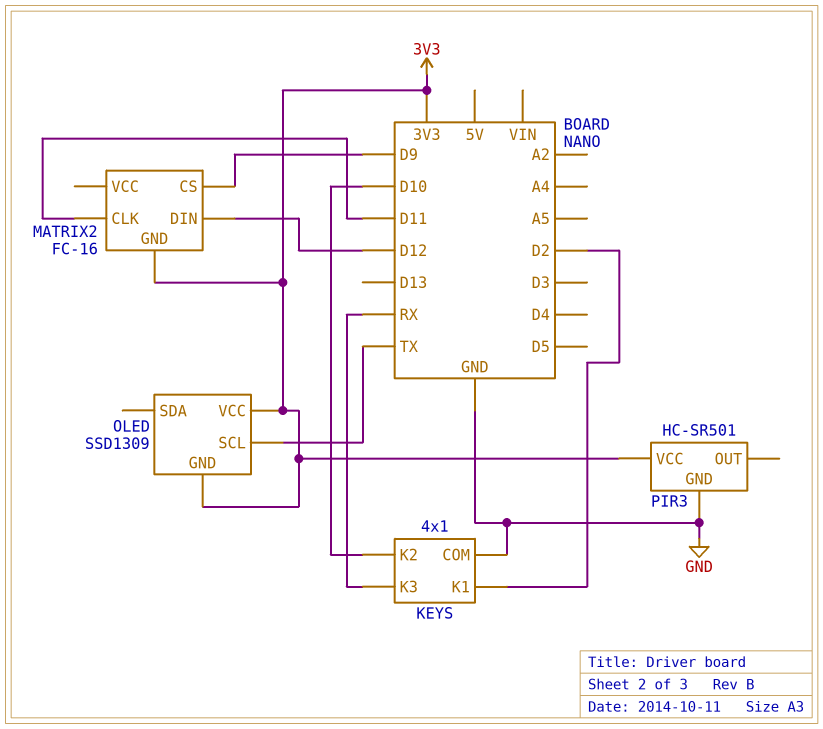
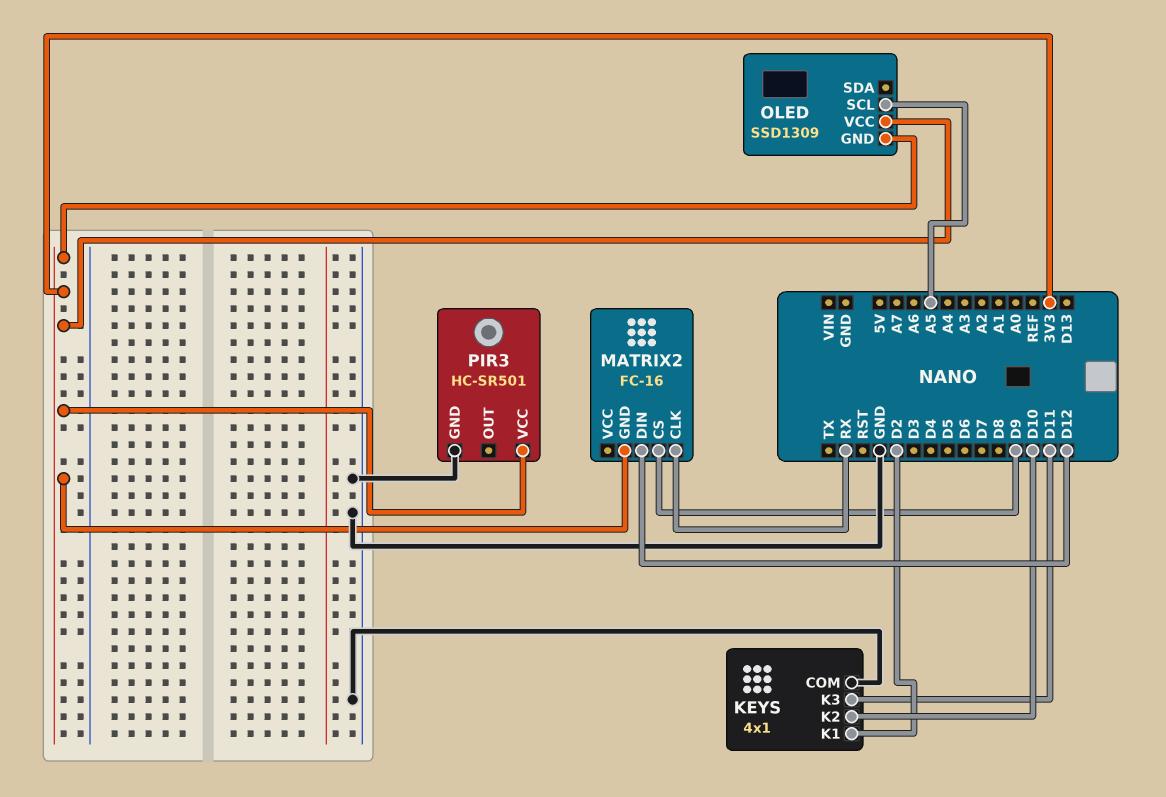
KEYS pin K3: RX -> D11
MATRIX2 pin CLK: D11 -> RX
OLED pin SCL: TX -> A5

